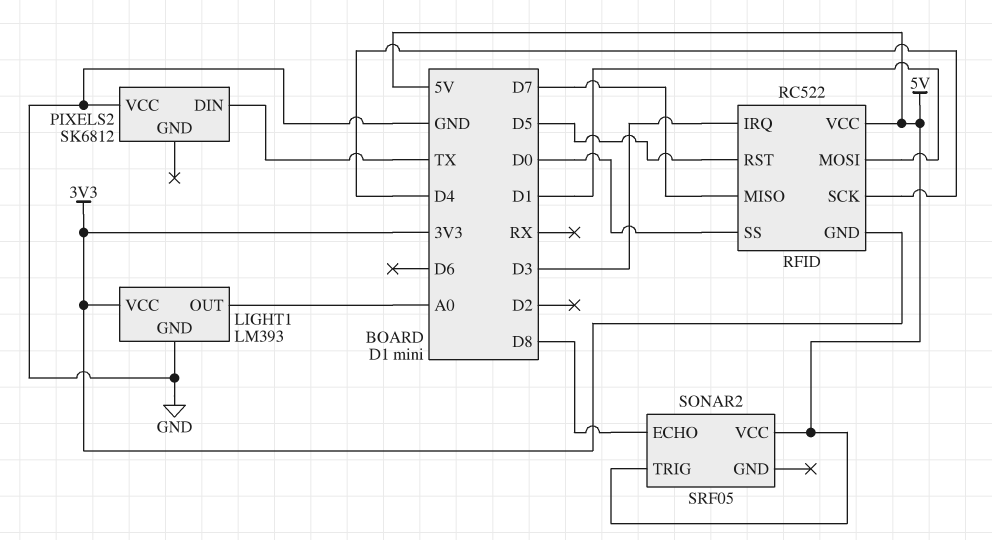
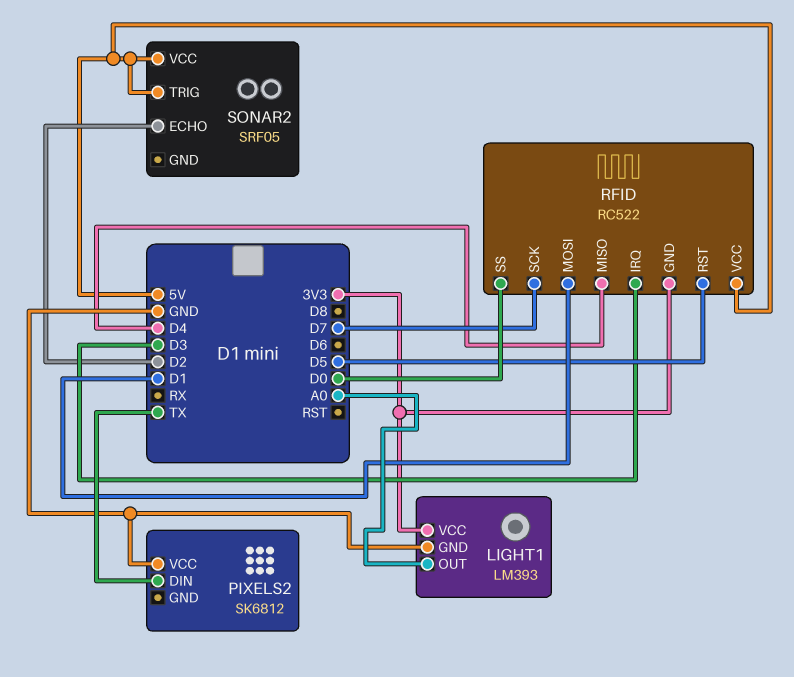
RFID pin MISO: D7 -> D4
RFID pin SCK: D4 -> D7
SONAR2 pin ECHO: D8 -> D2

